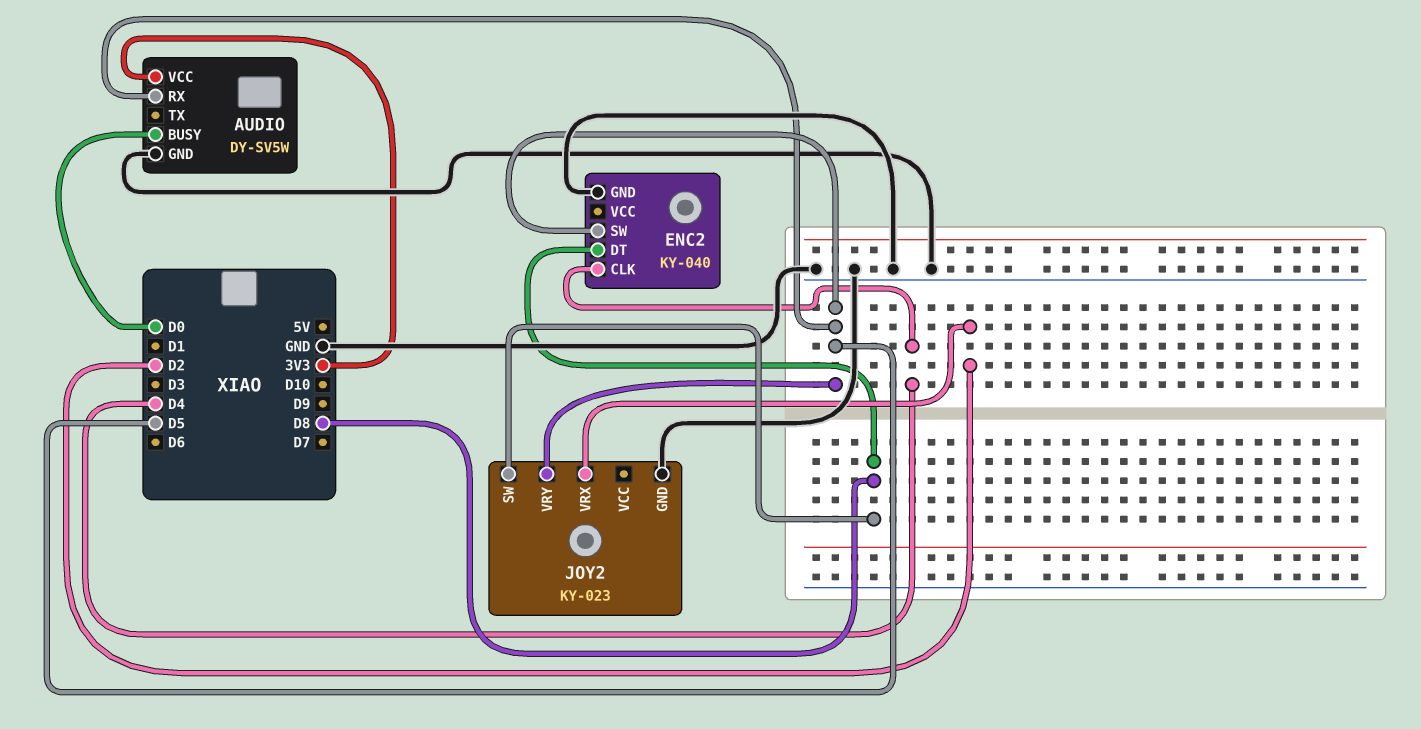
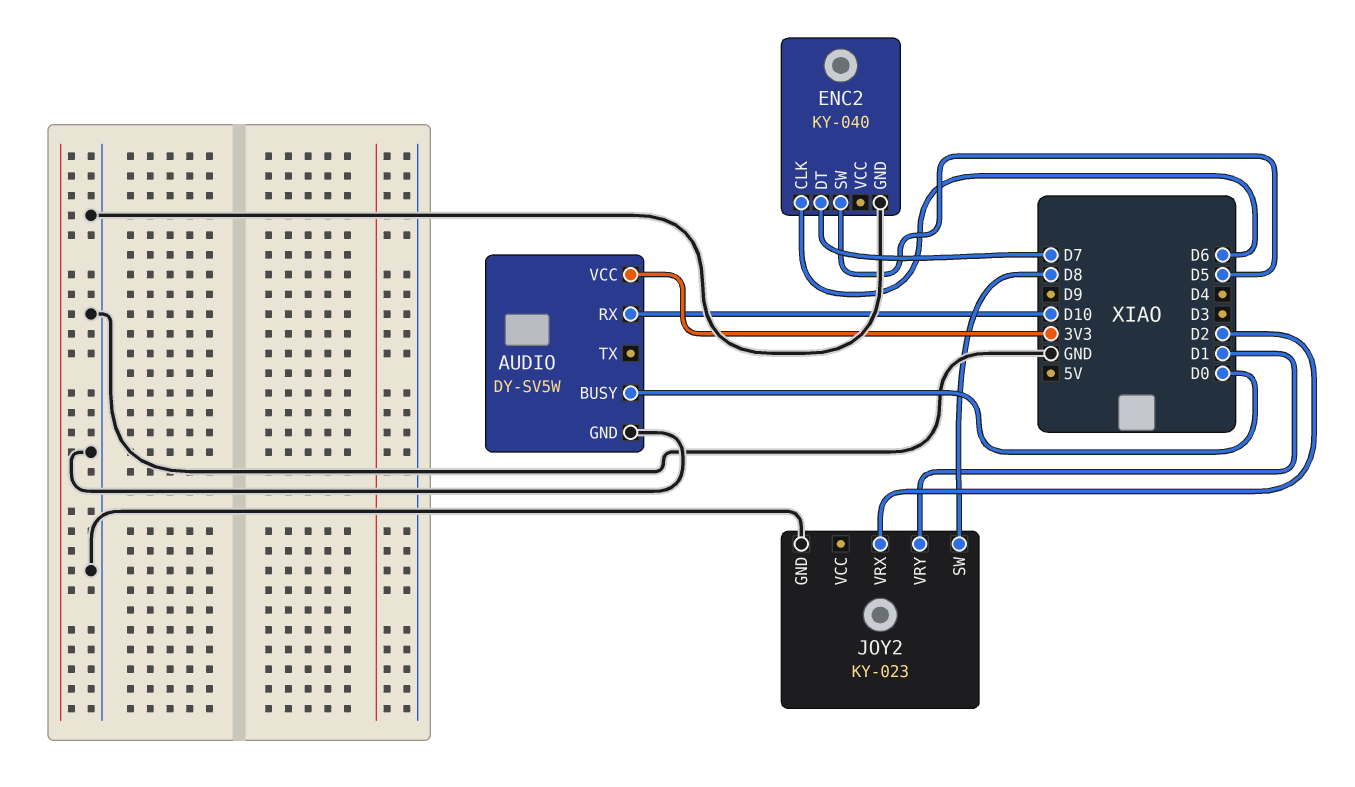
AUDIO pin RX: D5 -> D10
ENC2 pin CLK: D4 -> D6
ENC2 pin DT: D8 -> D7
JOY2 pin VRY: D5 -> D1

